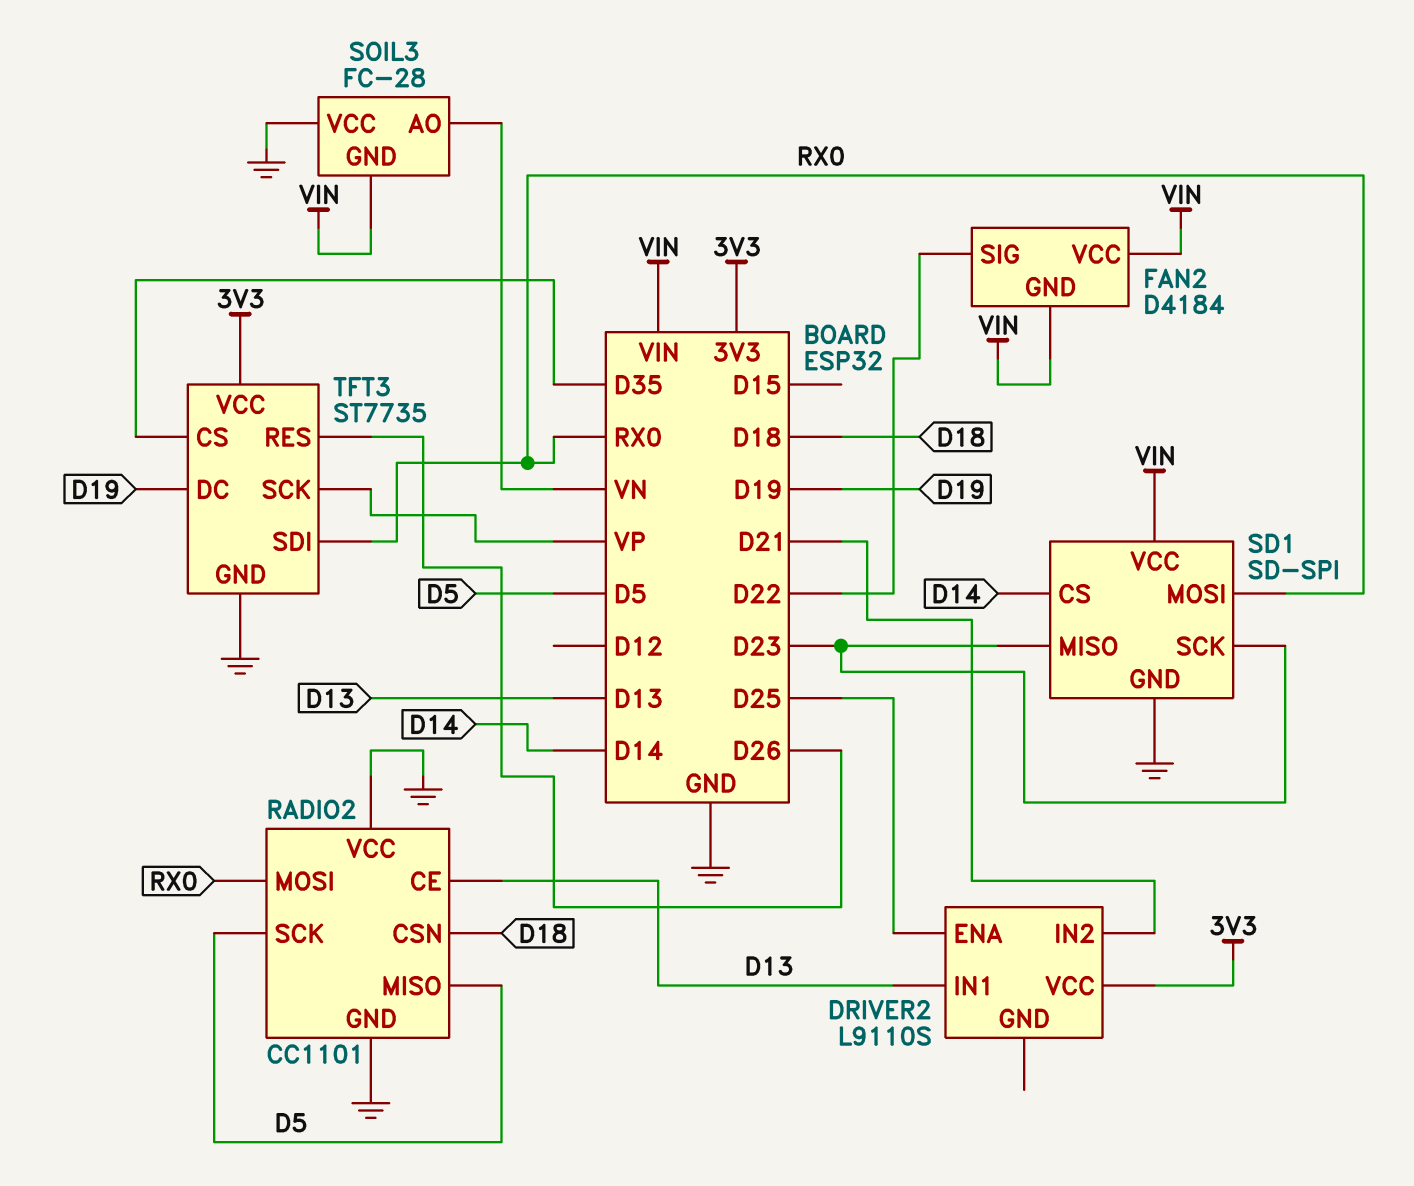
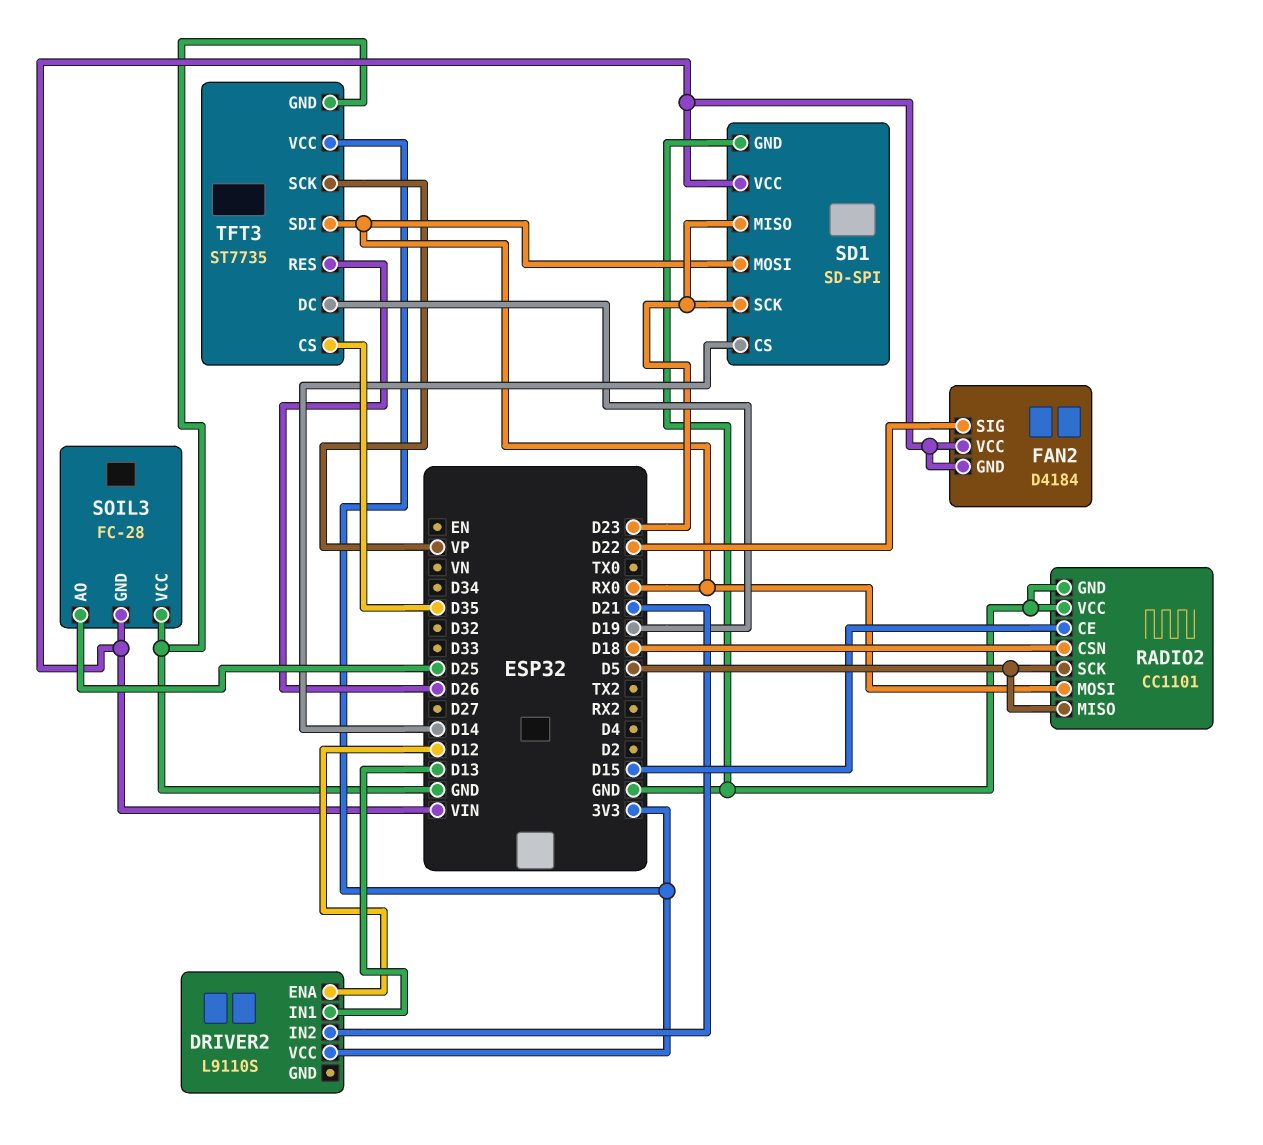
DRIVER2 pin ENA: D25 -> D12
RADIO2 pin CE: D13 -> D15
SOIL3 pin AO: VN -> D25

